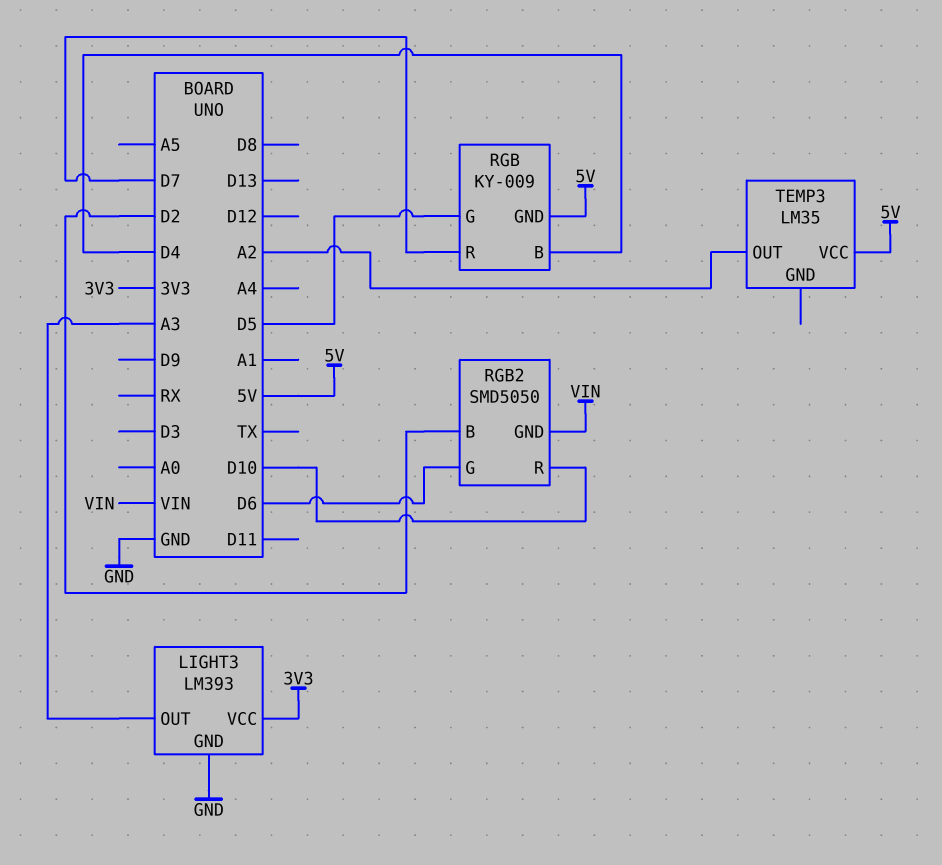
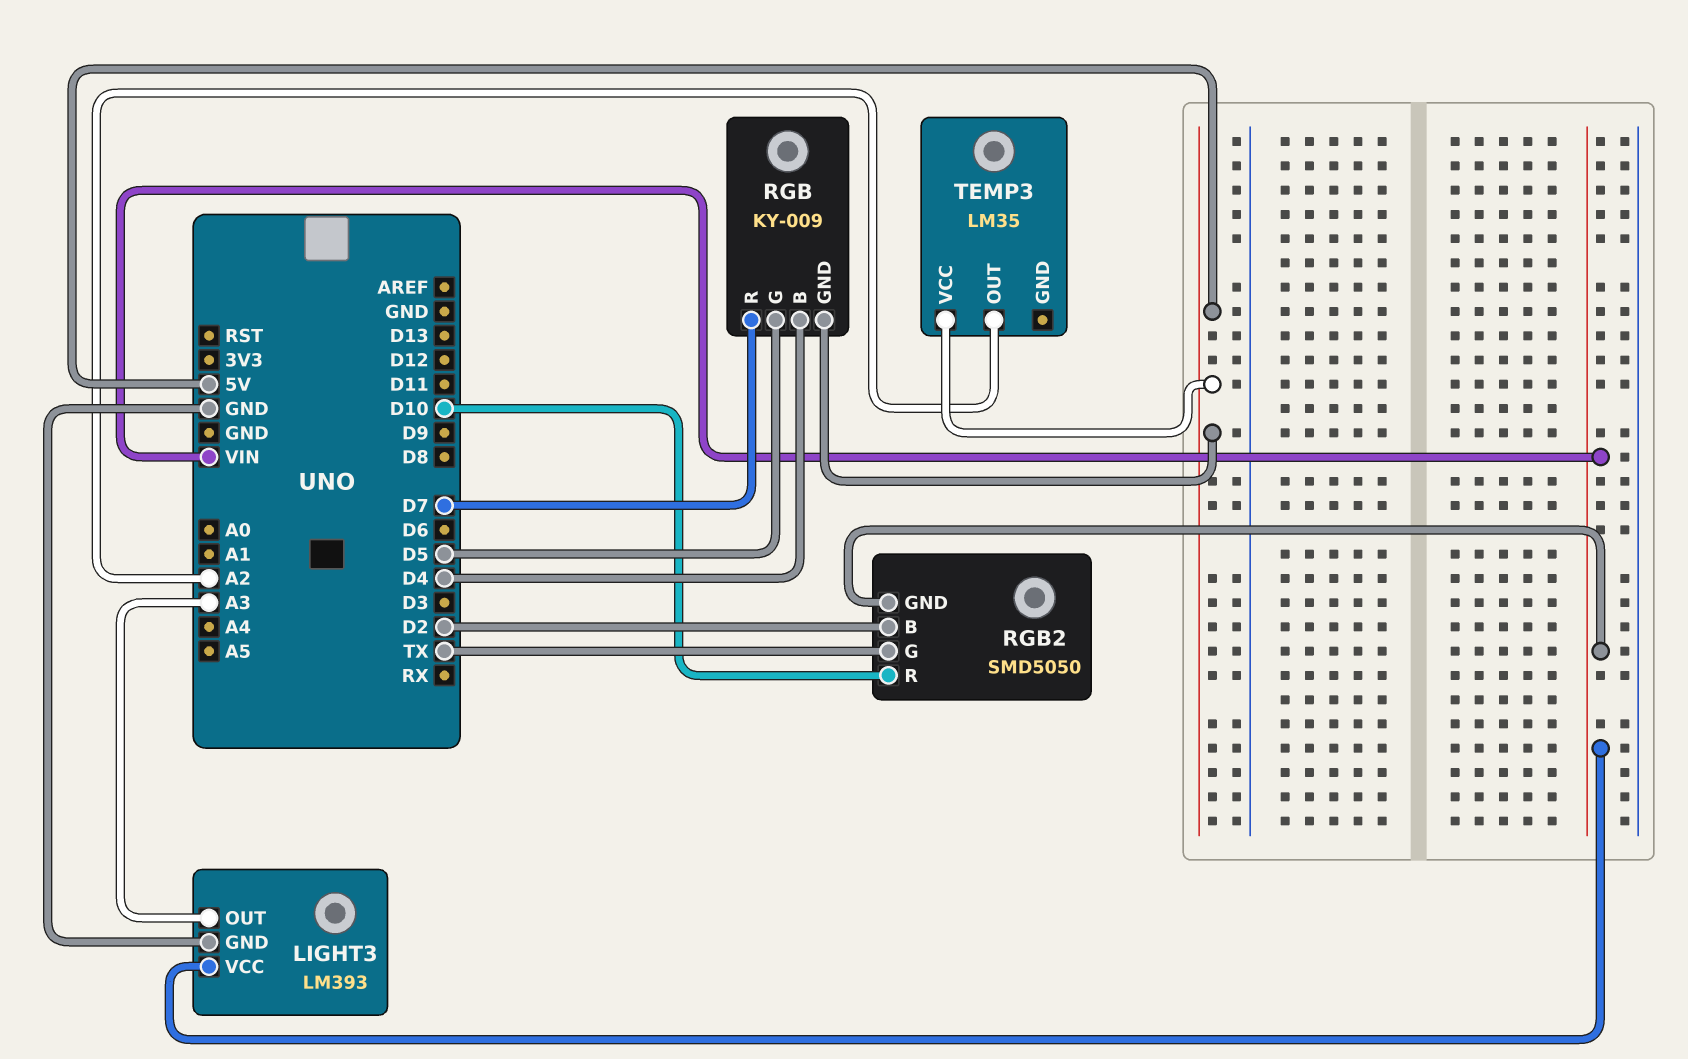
LIGHT3 pin VCC: 3V3 -> VIN
RGB2 pin G: D6 -> TX

